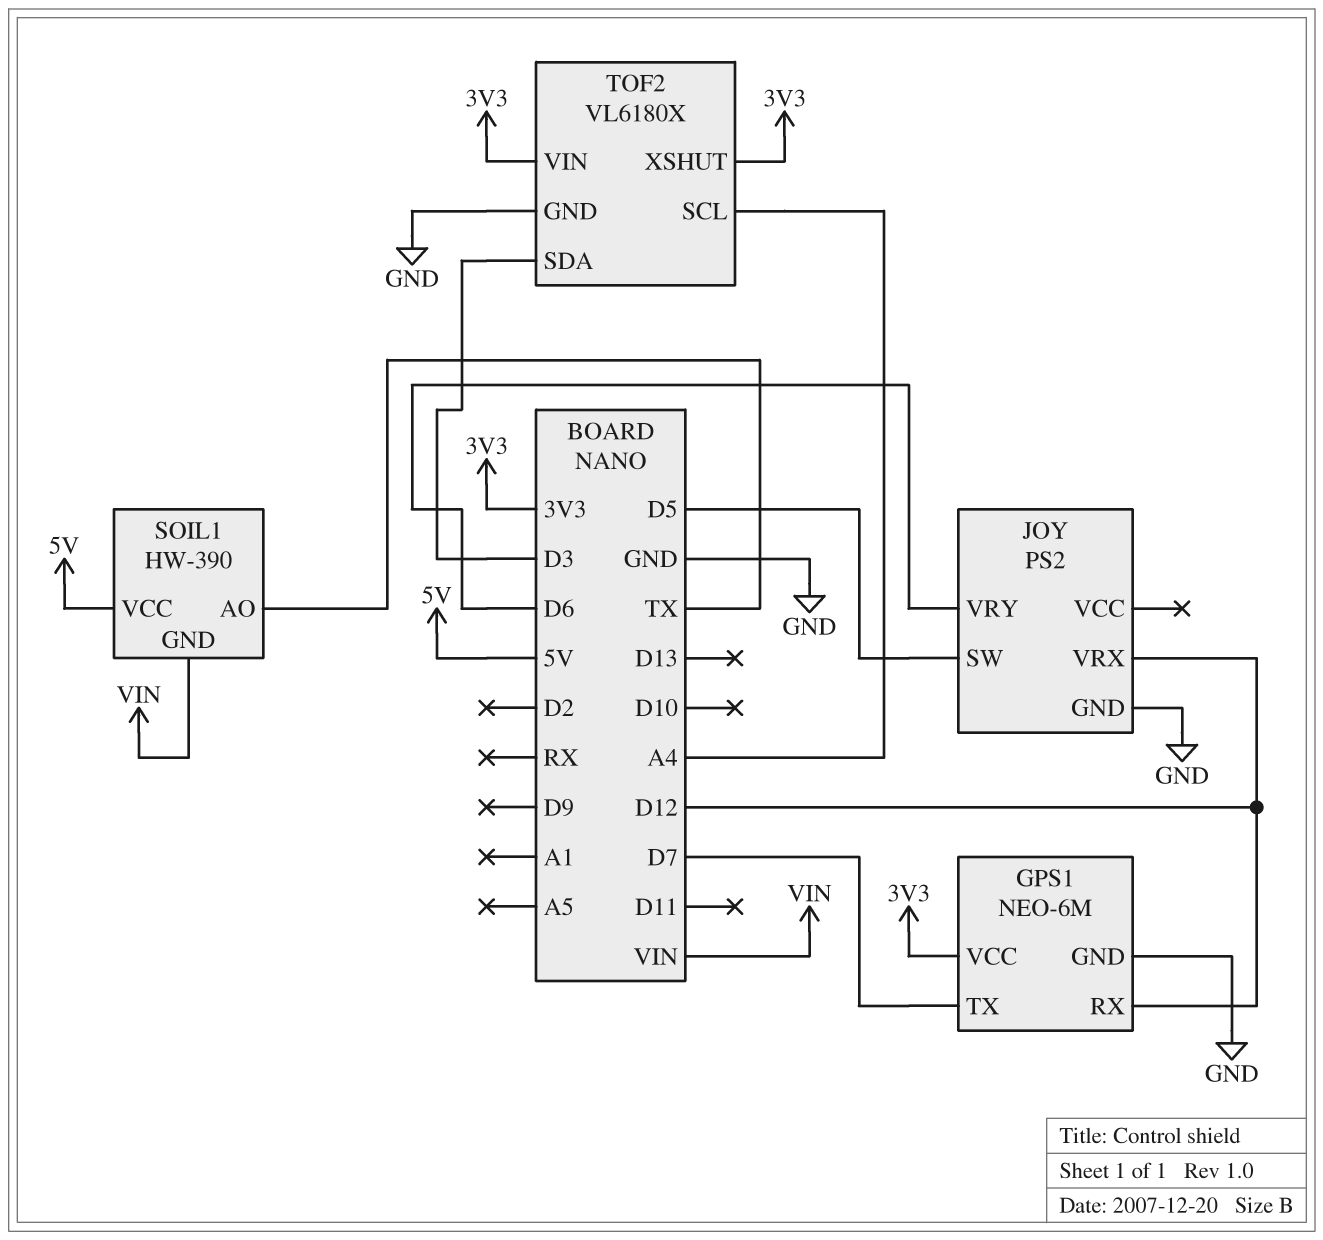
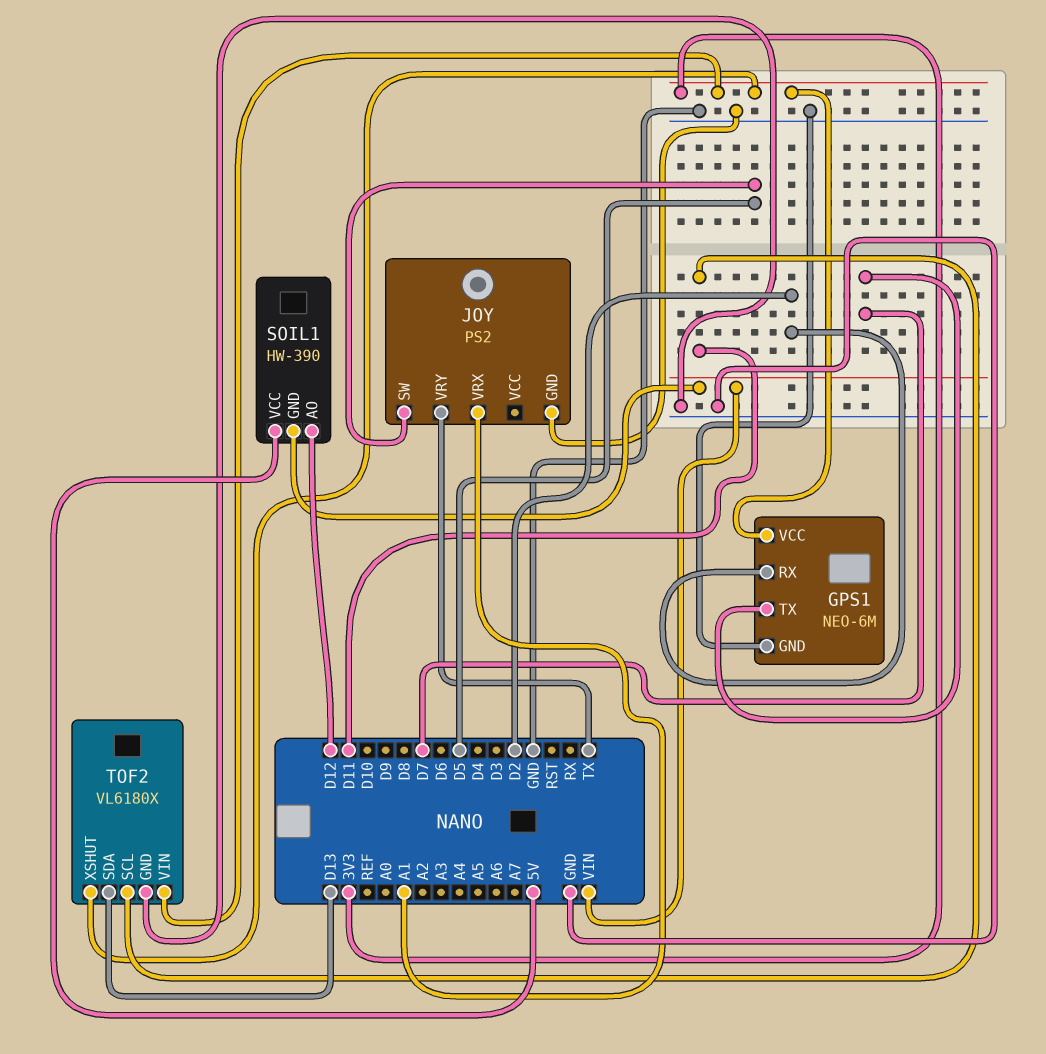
GPS1 pin RX: D12 -> D2
JOY pin VRX: D12 -> A1
JOY pin VRY: D6 -> TX
SOIL1 pin AO: TX -> D12
TOF2 pin SCL: A4 -> D11
TOF2 pin SDA: D3 -> D13

